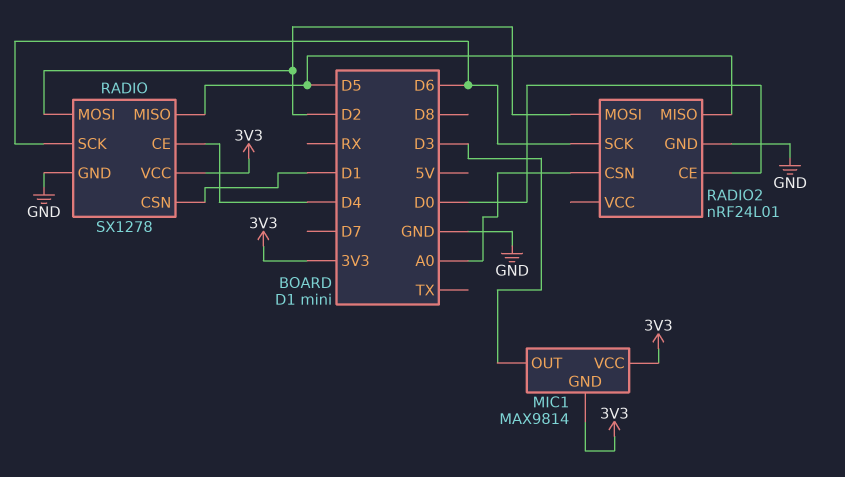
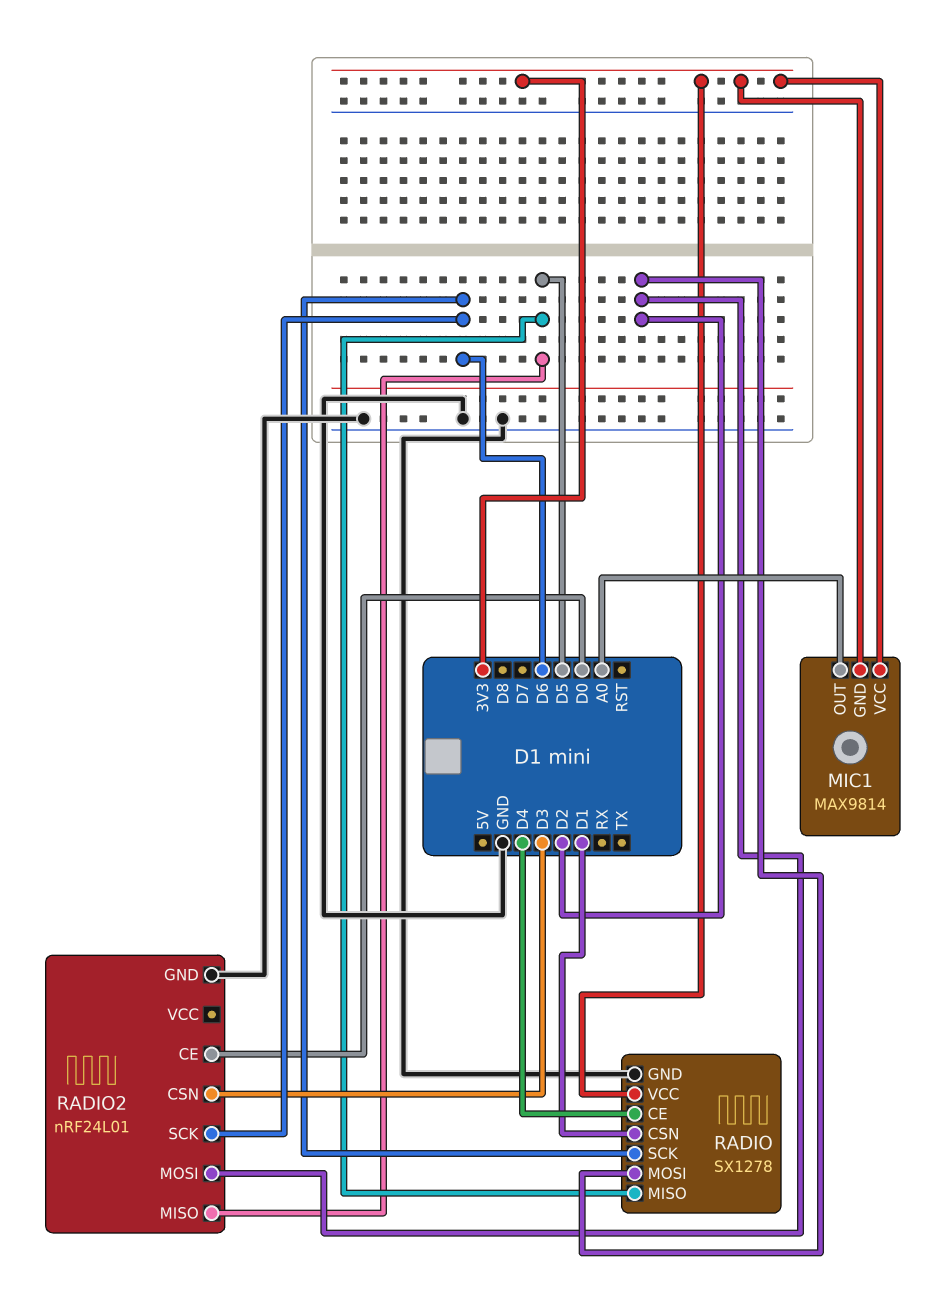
MIC1 pin OUT: D3 -> A0
RADIO2 pin CSN: A0 -> D3

